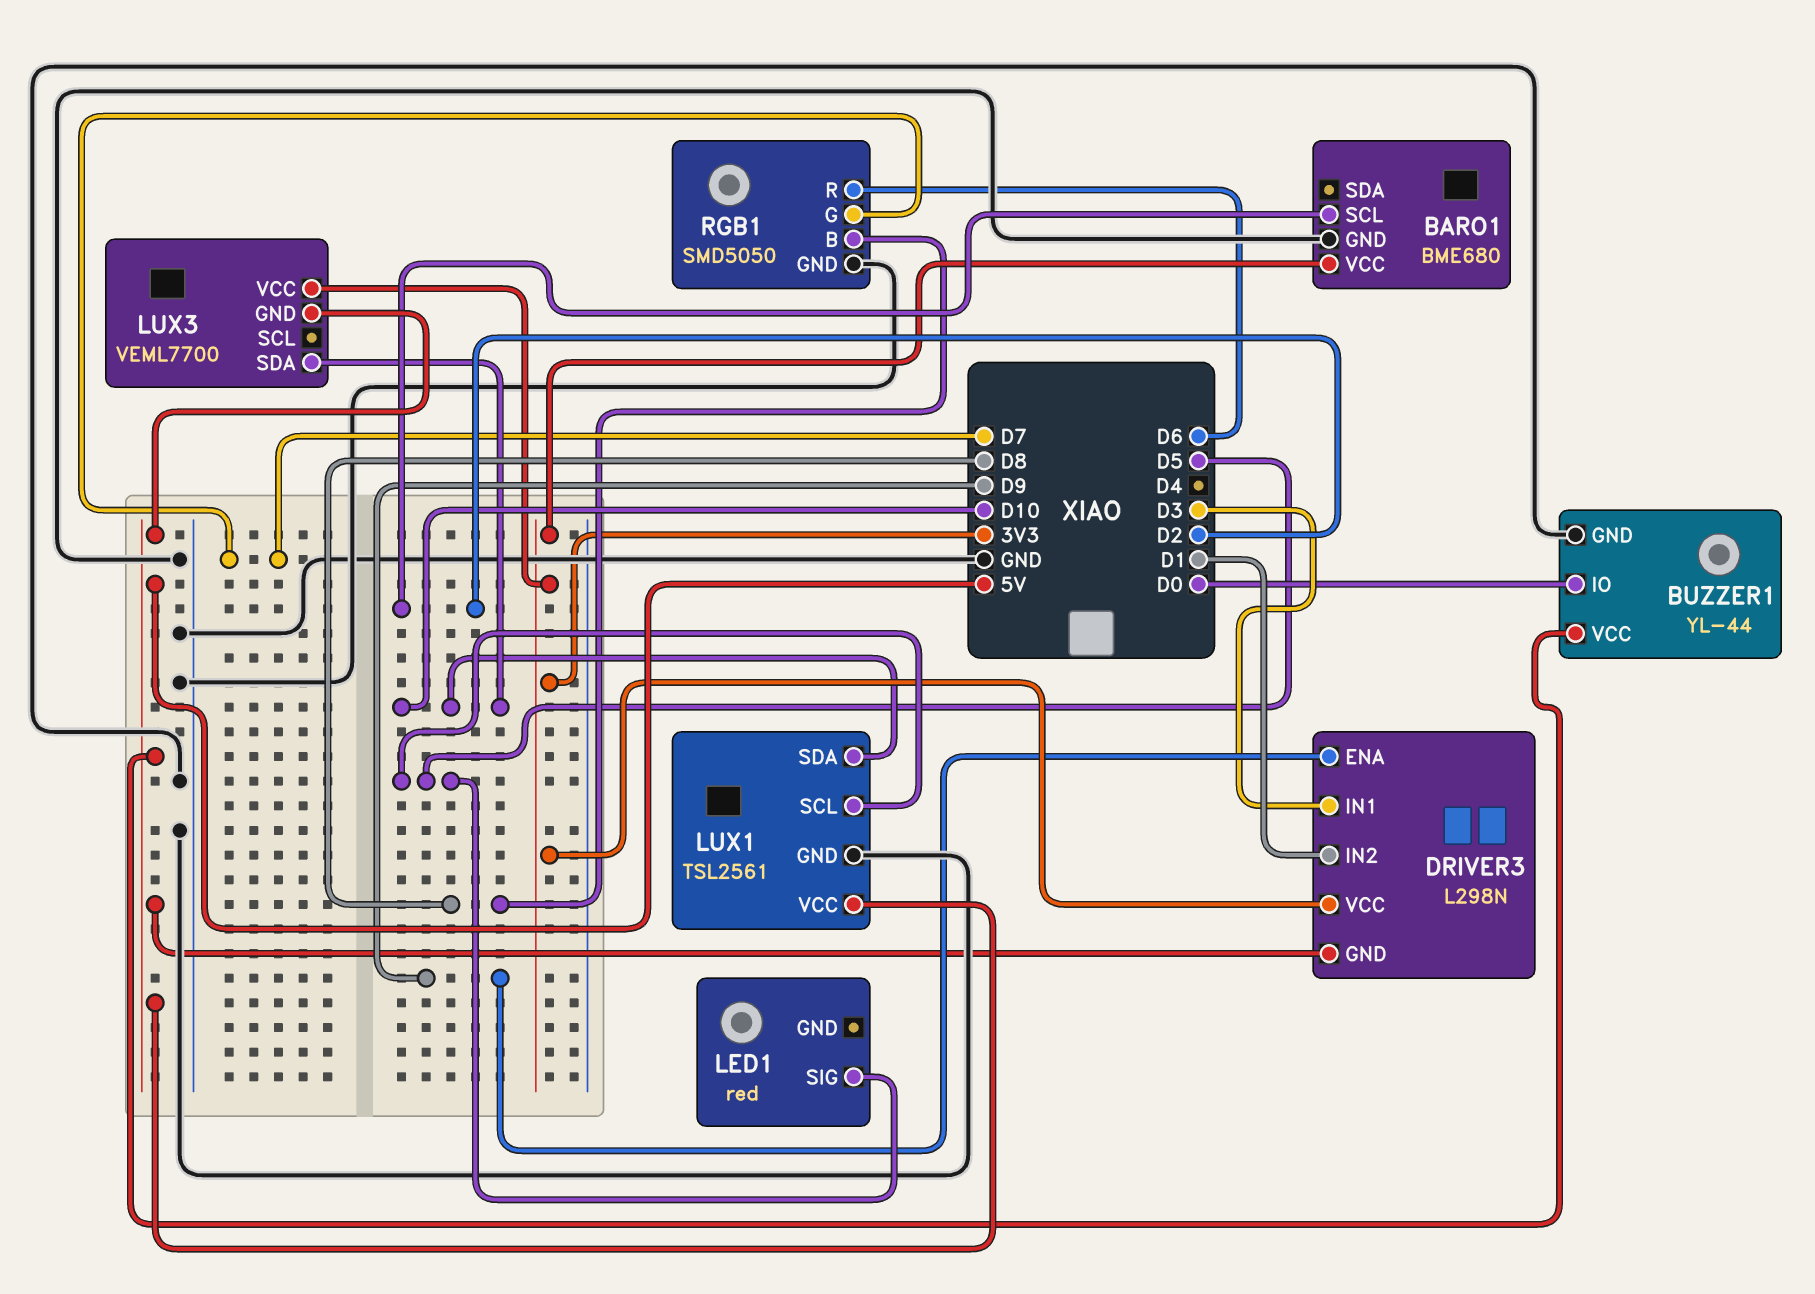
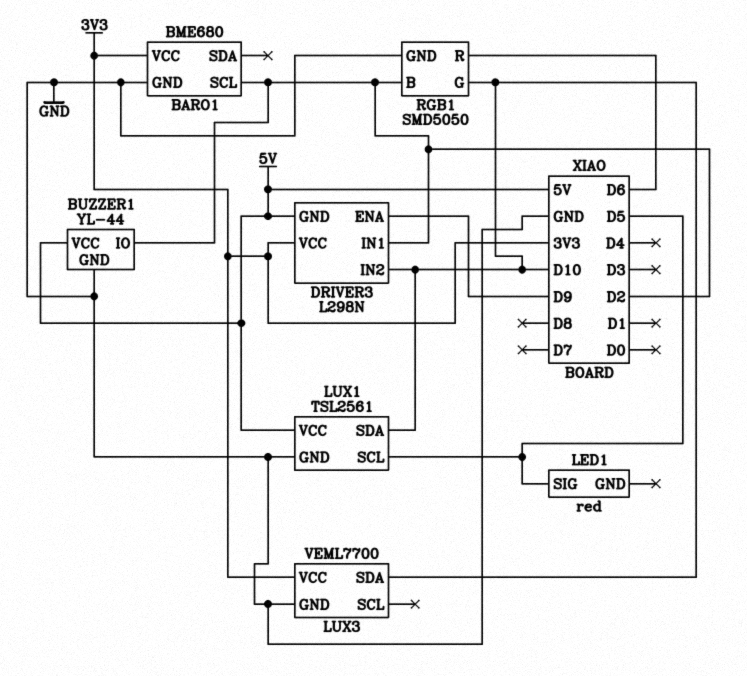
BUZZER1 pin IO: D0 -> D2
DRIVER3 pin IN1: D3 -> D2
DRIVER3 pin IN2: D1 -> D10
LUX3 pin GND: 5V -> GND
RGB1 pin B: D8 -> D2
RGB1 pin G: D7 -> D10

